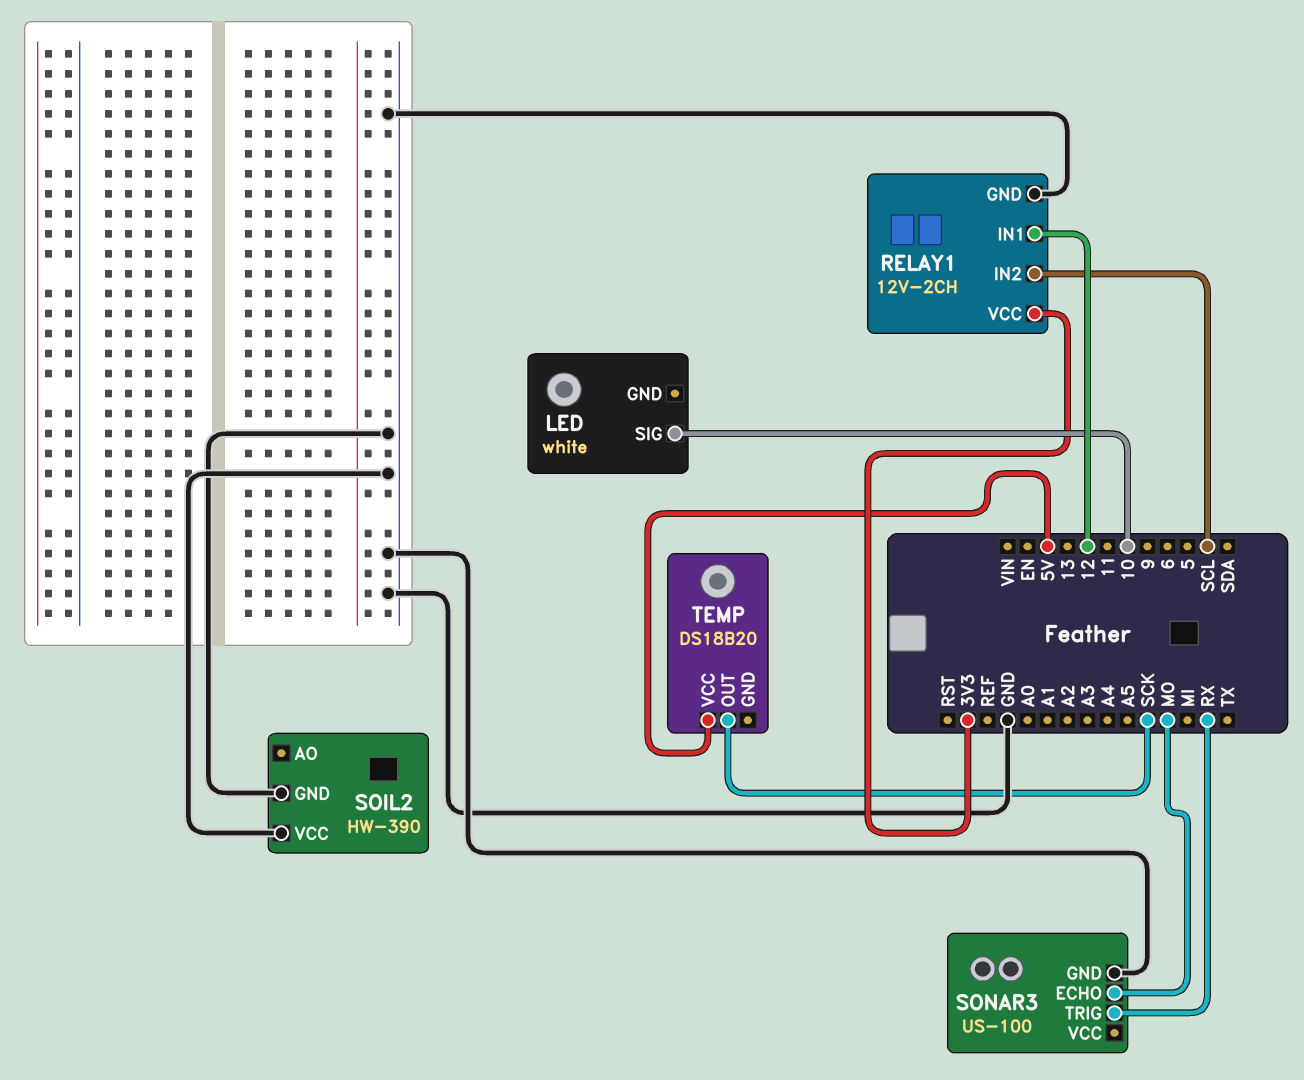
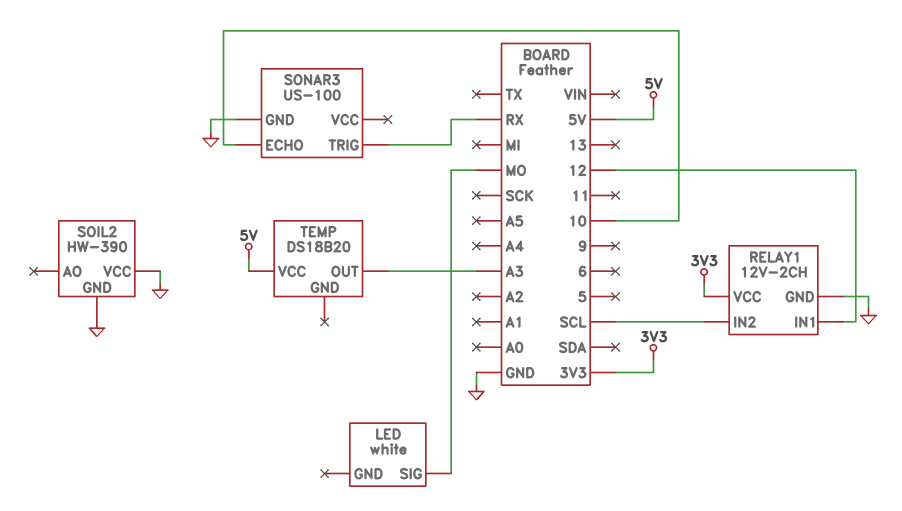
LED pin SIG: 10 -> MO
SONAR3 pin ECHO: MO -> 10
TEMP pin OUT: SCK -> A3

